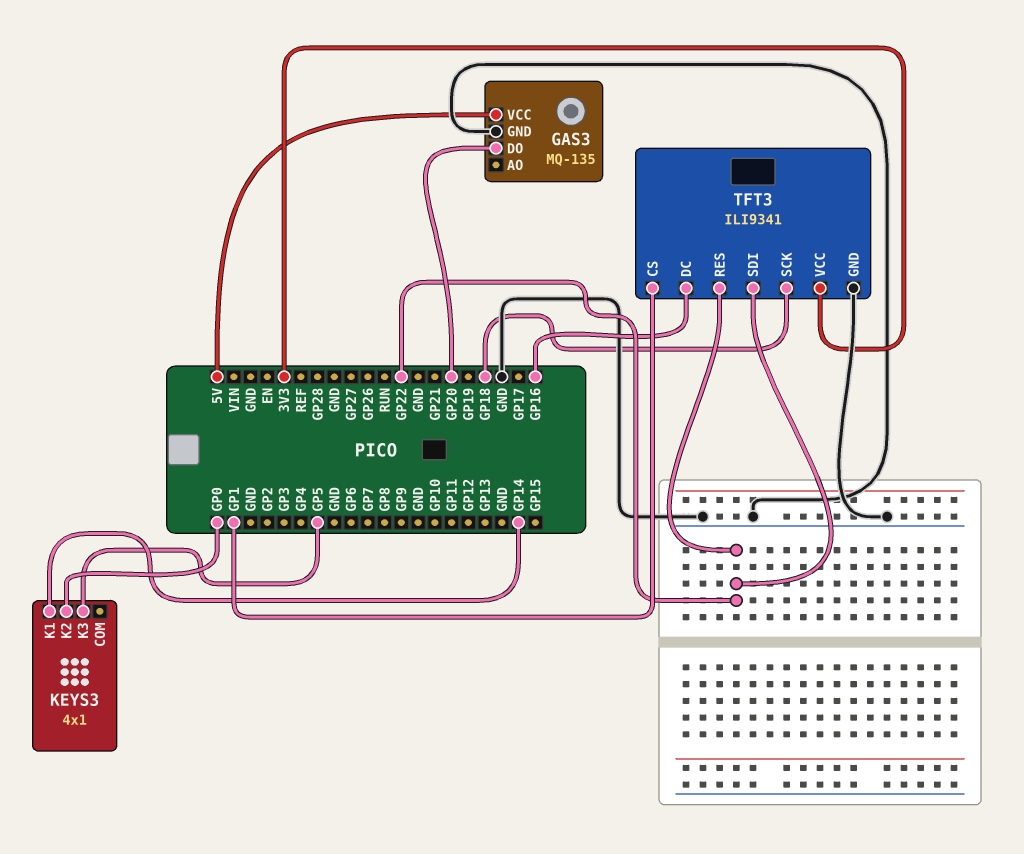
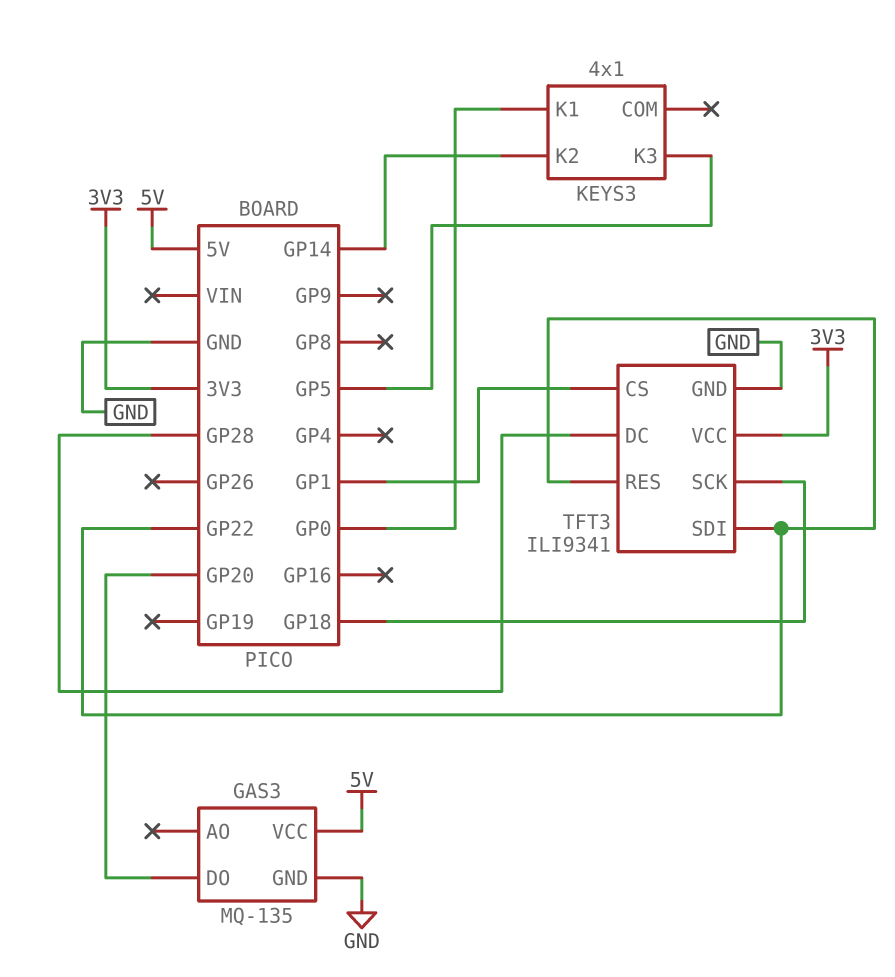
KEYS3 pin K1: GP14 -> GP0
KEYS3 pin K2: GP0 -> GP14
TFT3 pin DC: GP16 -> GP28

